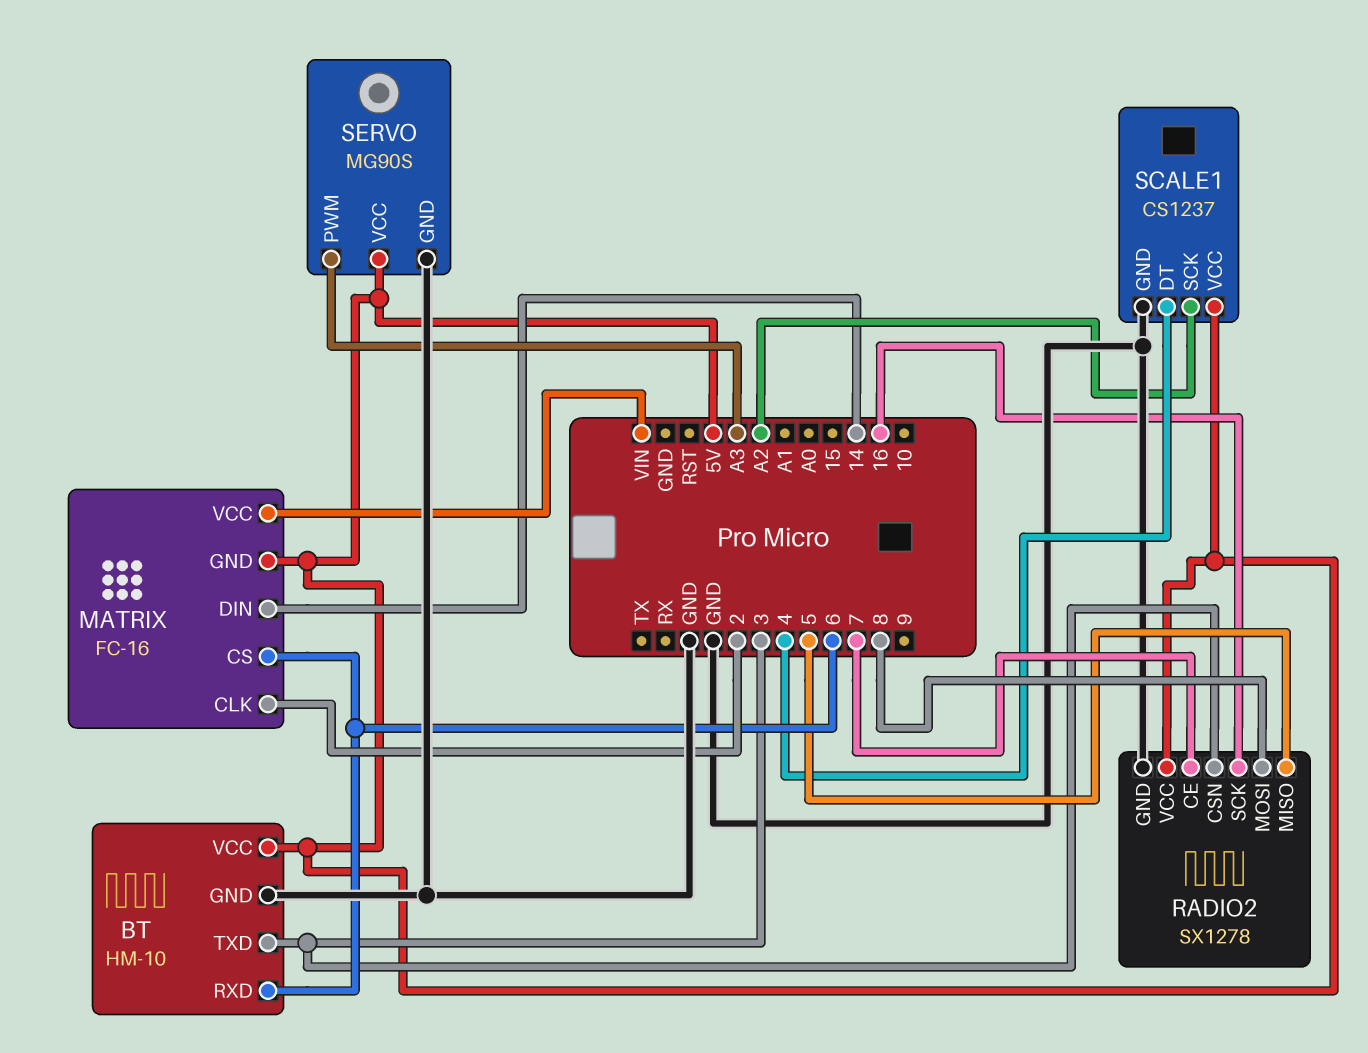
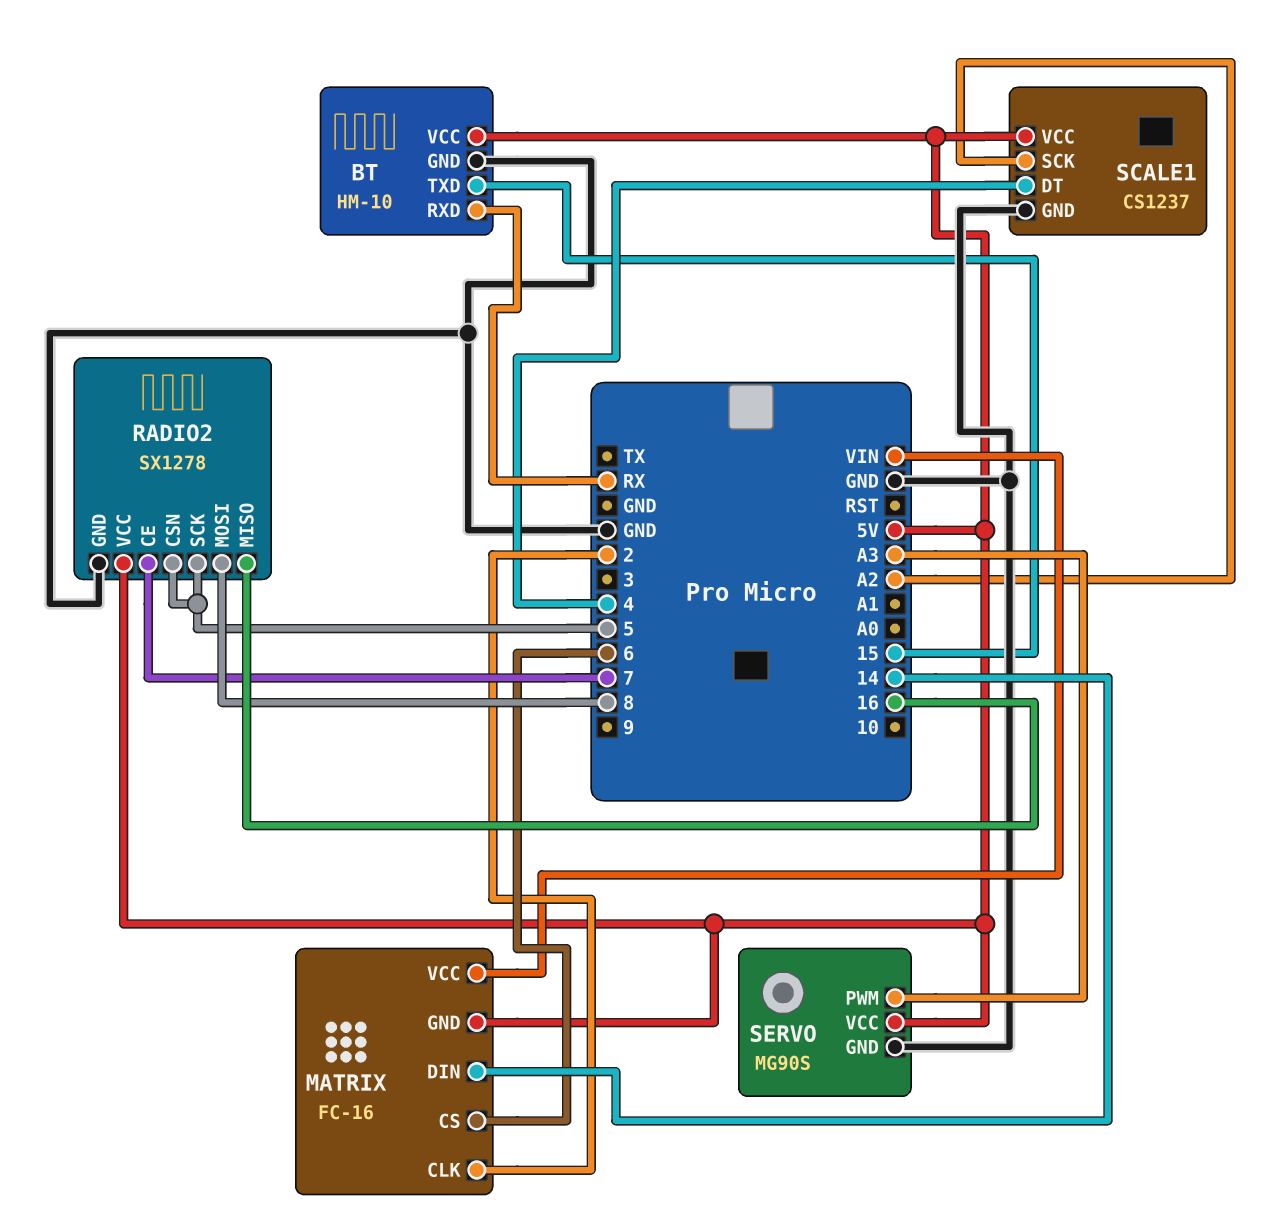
BT pin RXD: 6 -> RX
BT pin TXD: 3 -> 15
RADIO2 pin CSN: 3 -> 5
RADIO2 pin MISO: 5 -> 16
RADIO2 pin SCK: 16 -> 5

